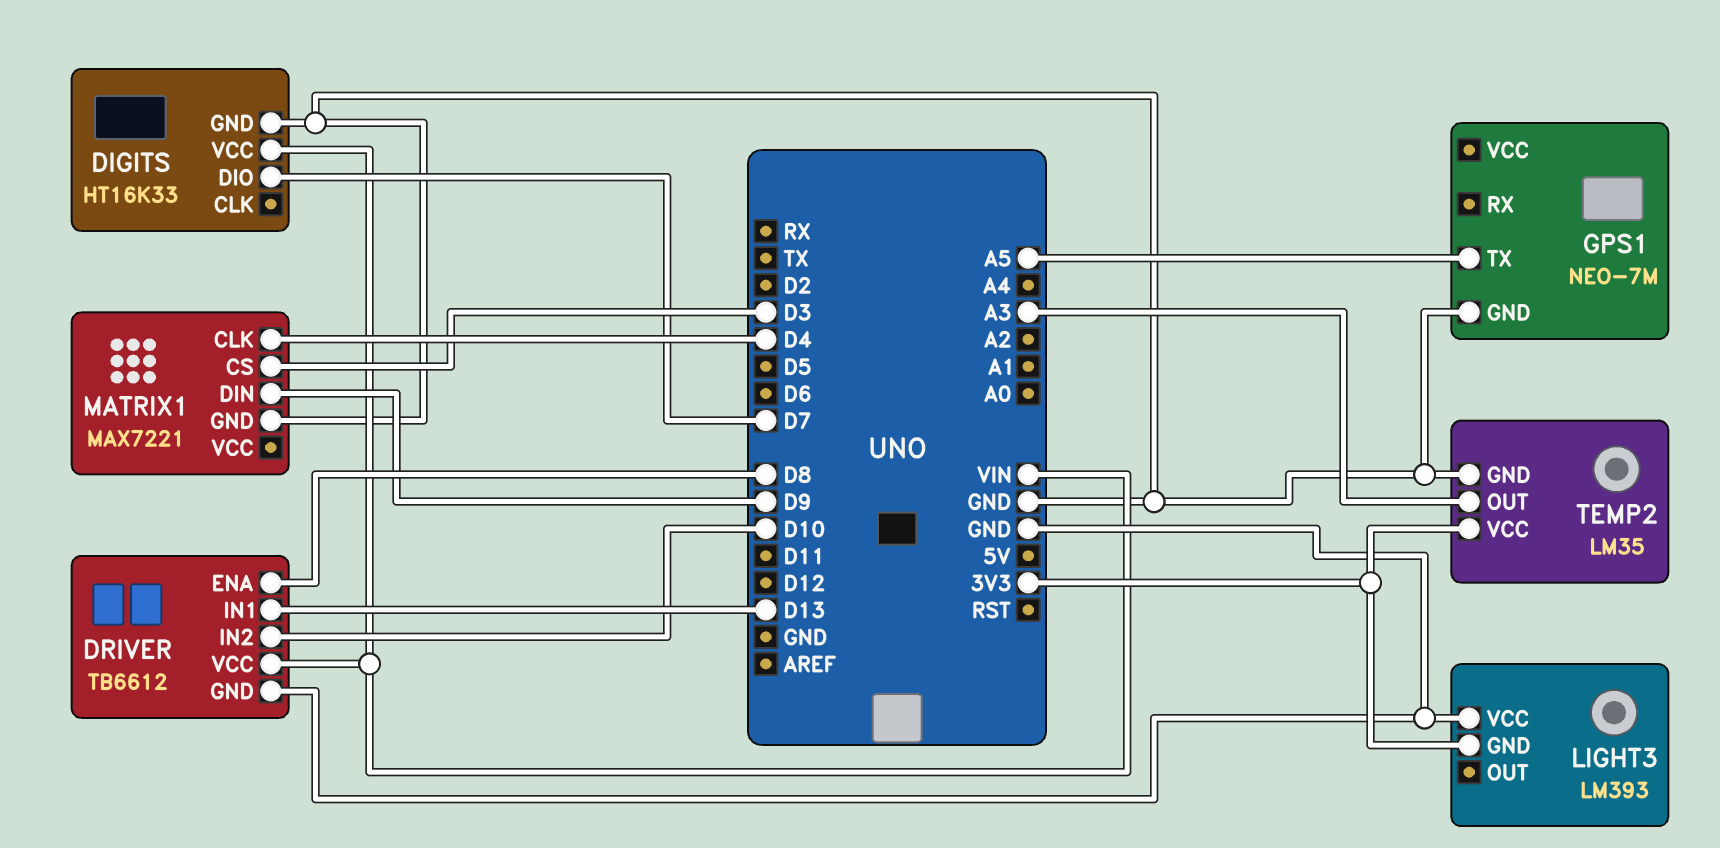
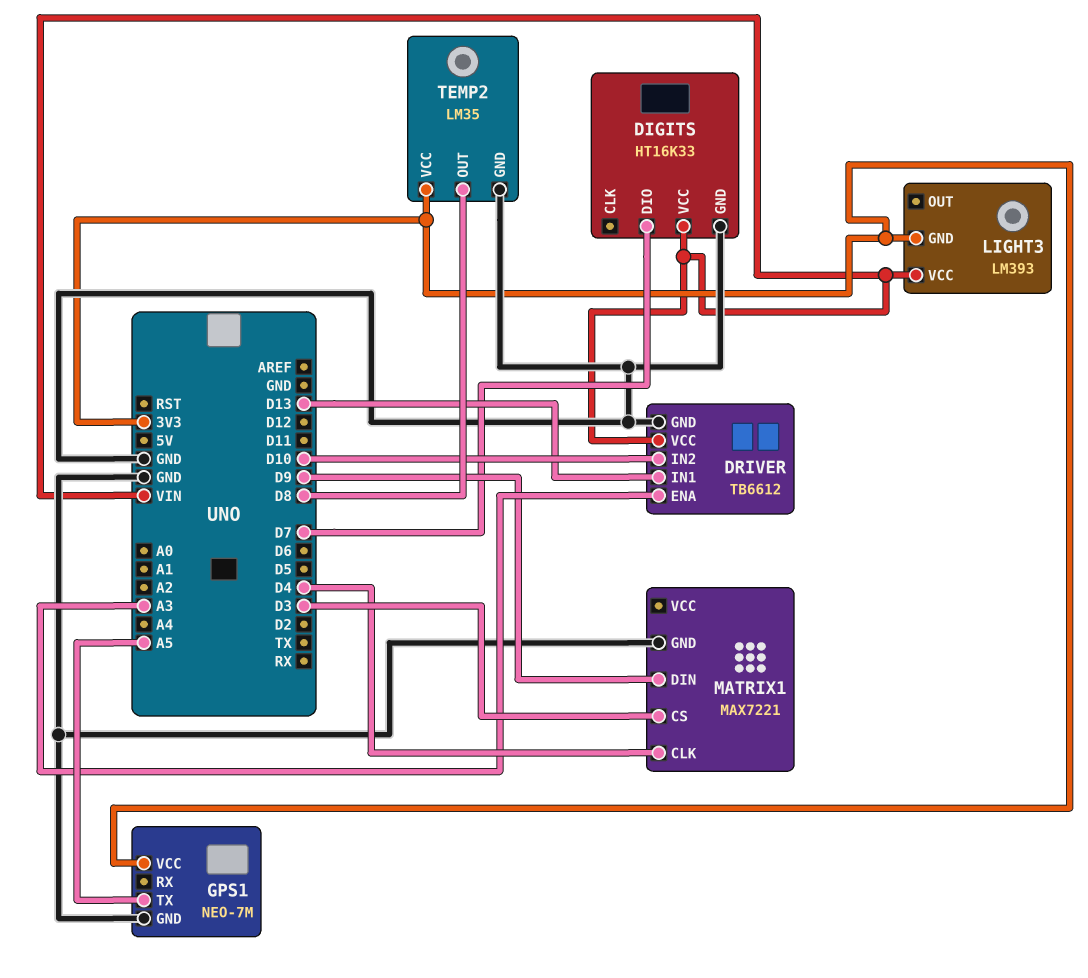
DRIVER pin ENA: D8 -> A3
GPS1 pin VCC: none -> 3V3
LIGHT3 pin VCC: GND -> VIN
TEMP2 pin OUT: A3 -> D8

